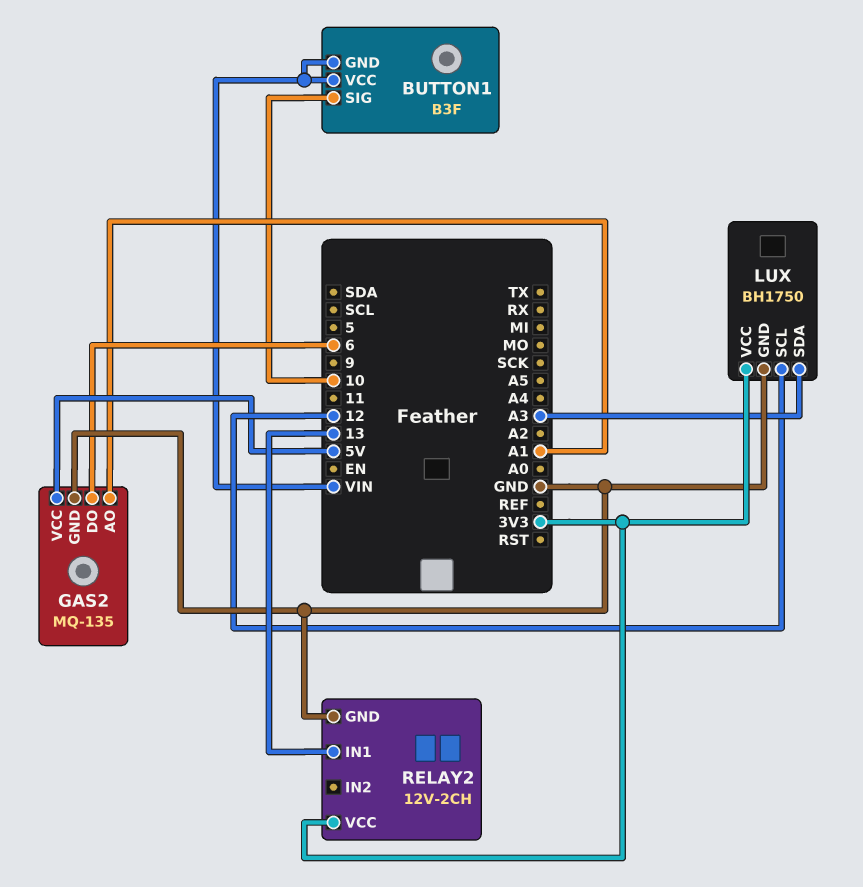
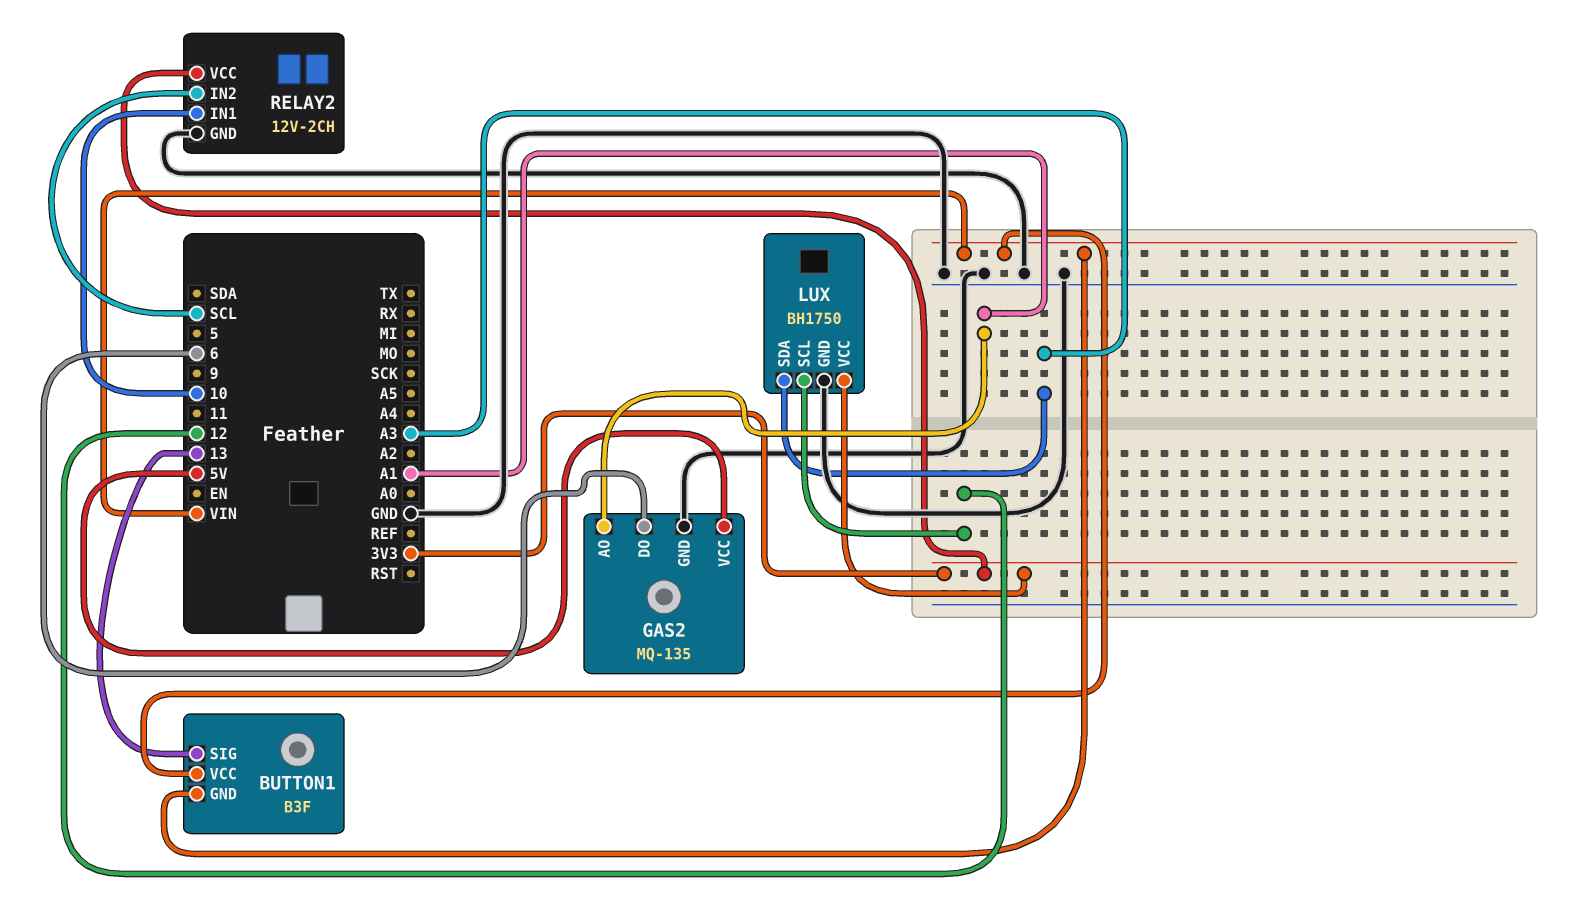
BUTTON1 pin SIG: 10 -> 13
RELAY2 pin IN1: 13 -> 10
RELAY2 pin IN2: none -> SCL

